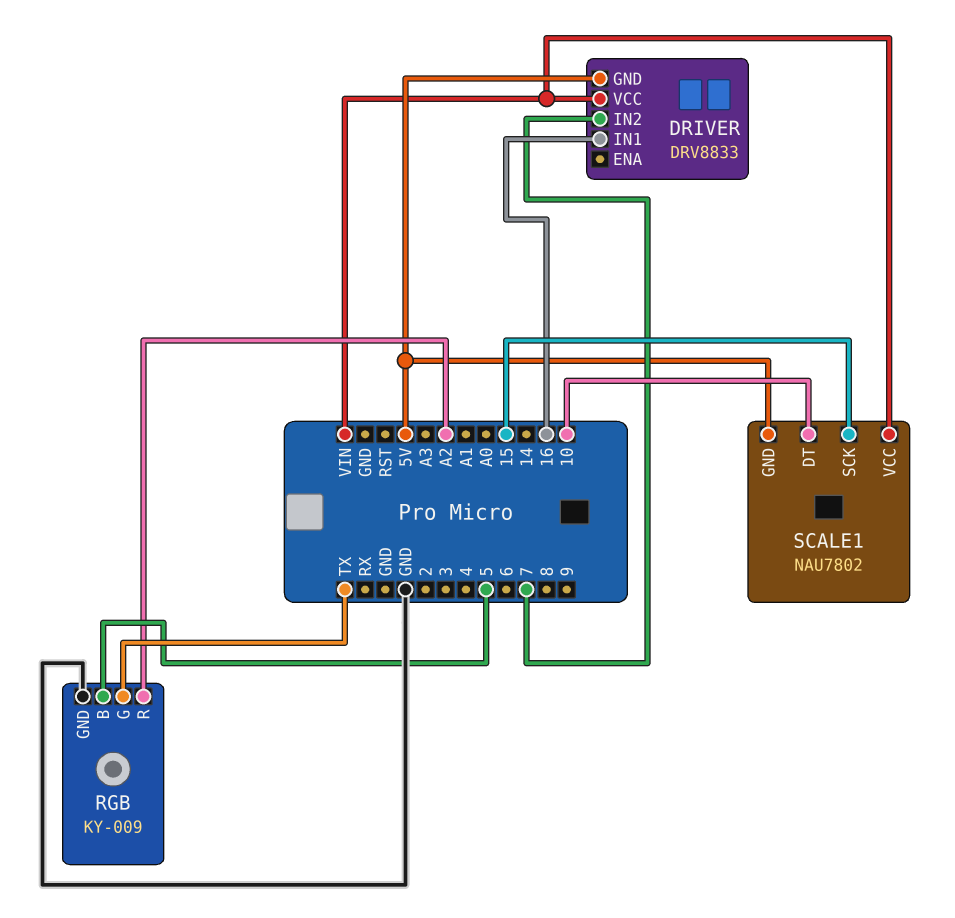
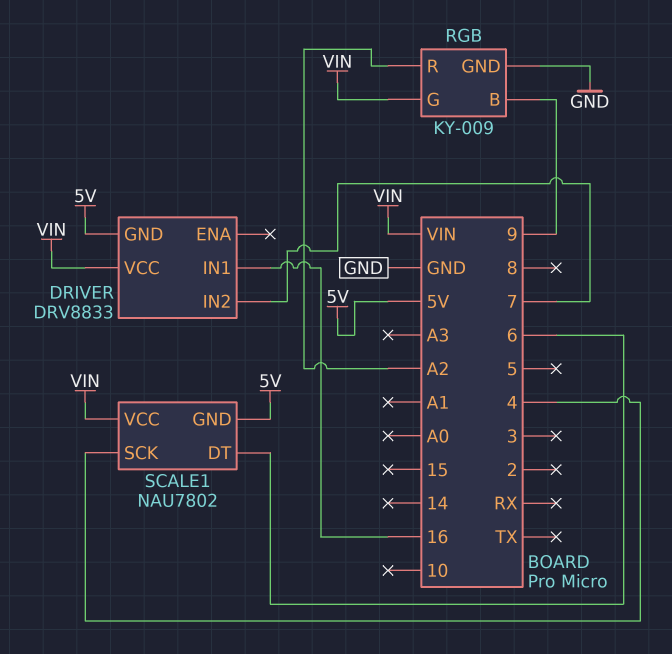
RGB pin B: 5 -> 9
RGB pin G: TX -> VIN
SCALE1 pin DT: 10 -> 6
SCALE1 pin SCK: 15 -> 4

